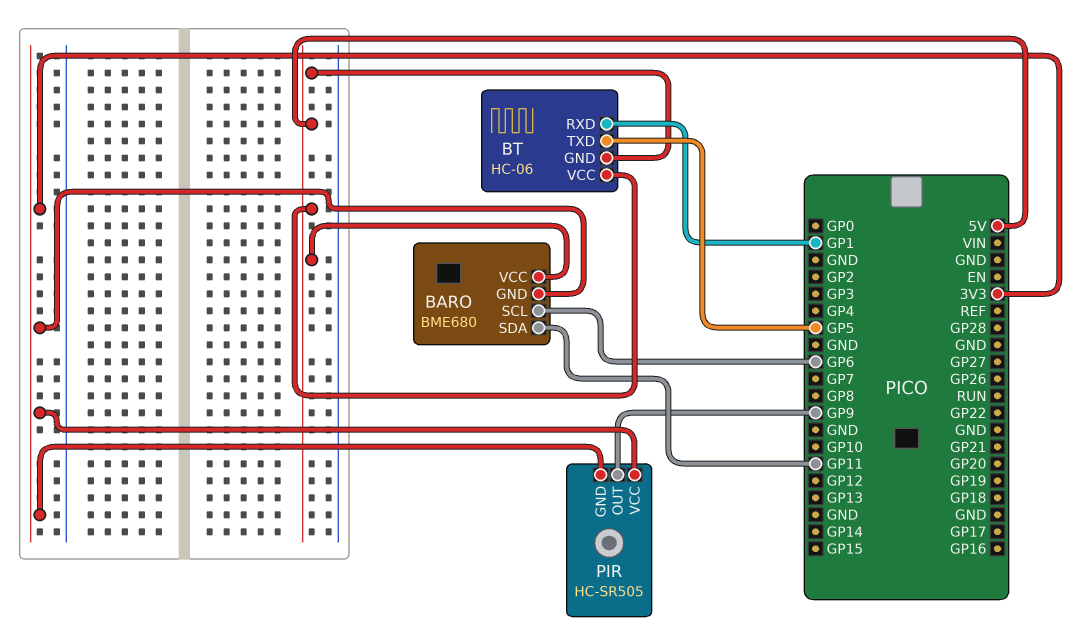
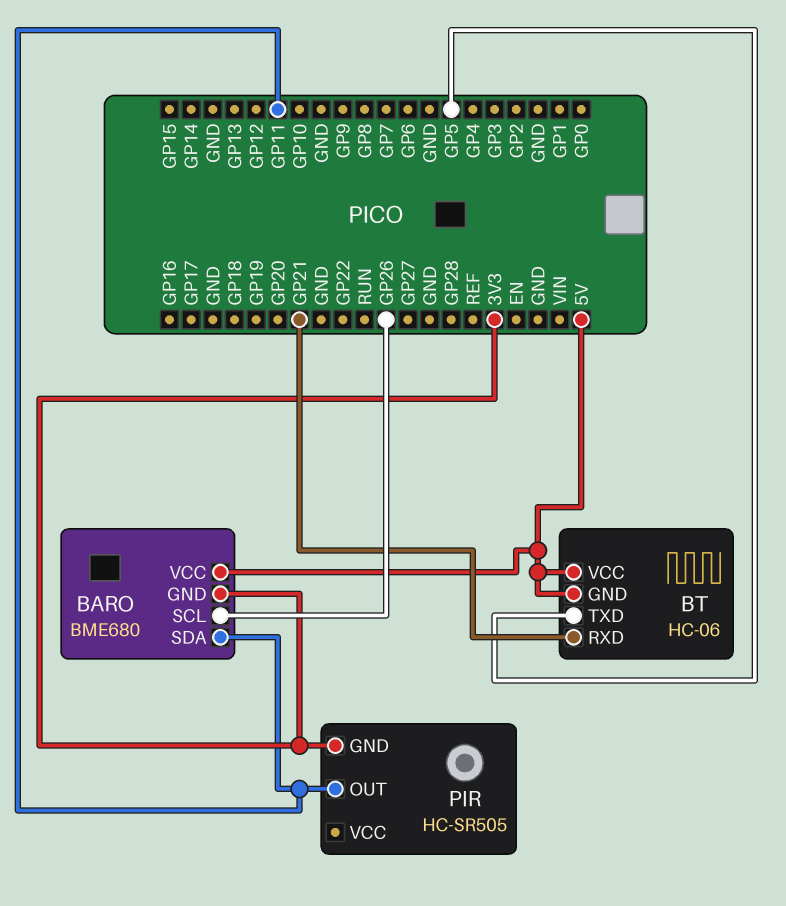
BARO pin SCL: GP6 -> GP26
BT pin RXD: GP1 -> GP21
PIR pin OUT: GP9 -> GP11
PIR pin VCC: 3V3 -> none

